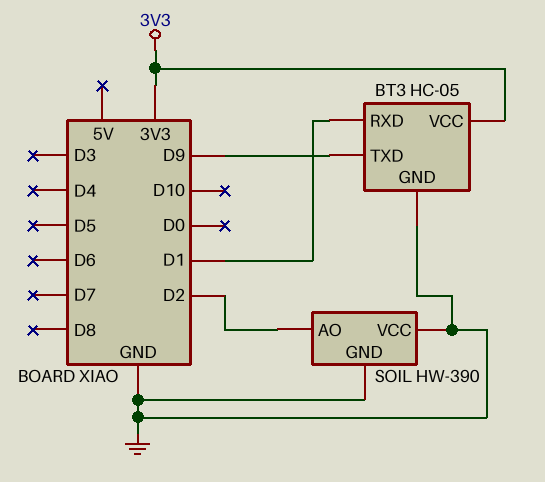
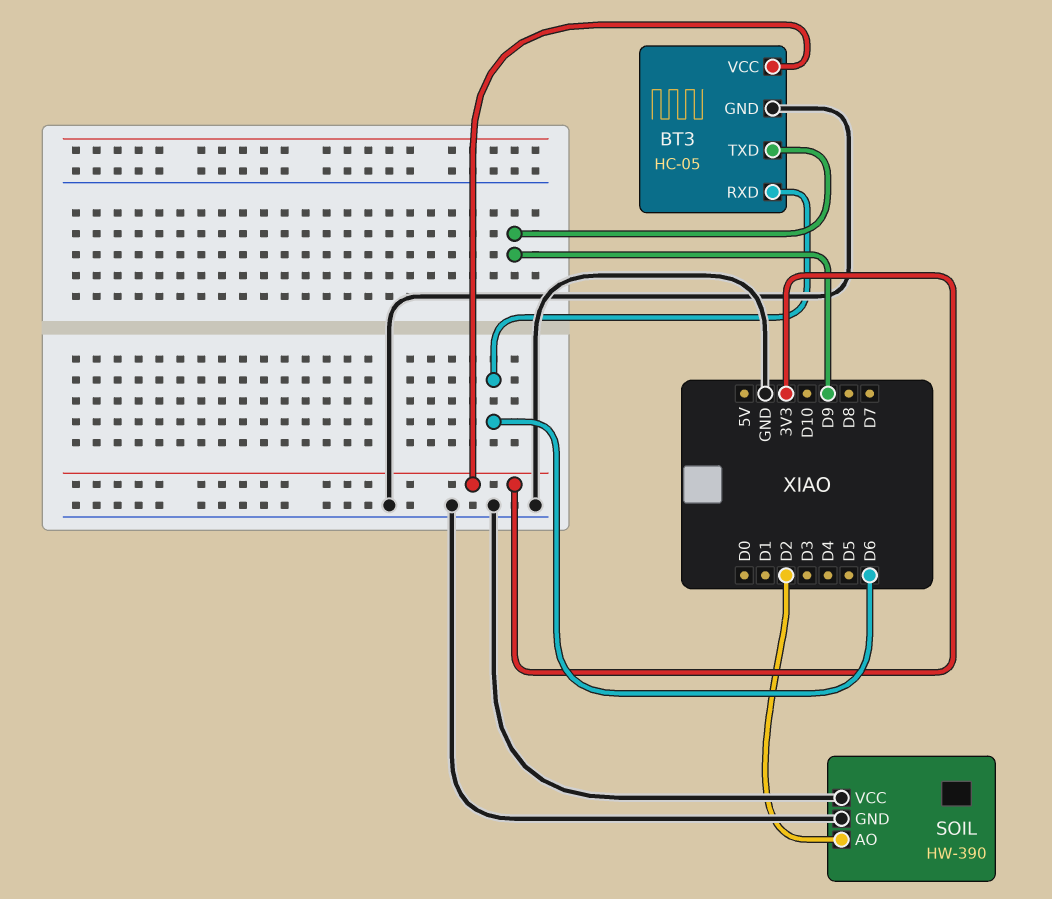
BT3 pin RXD: D1 -> D6

